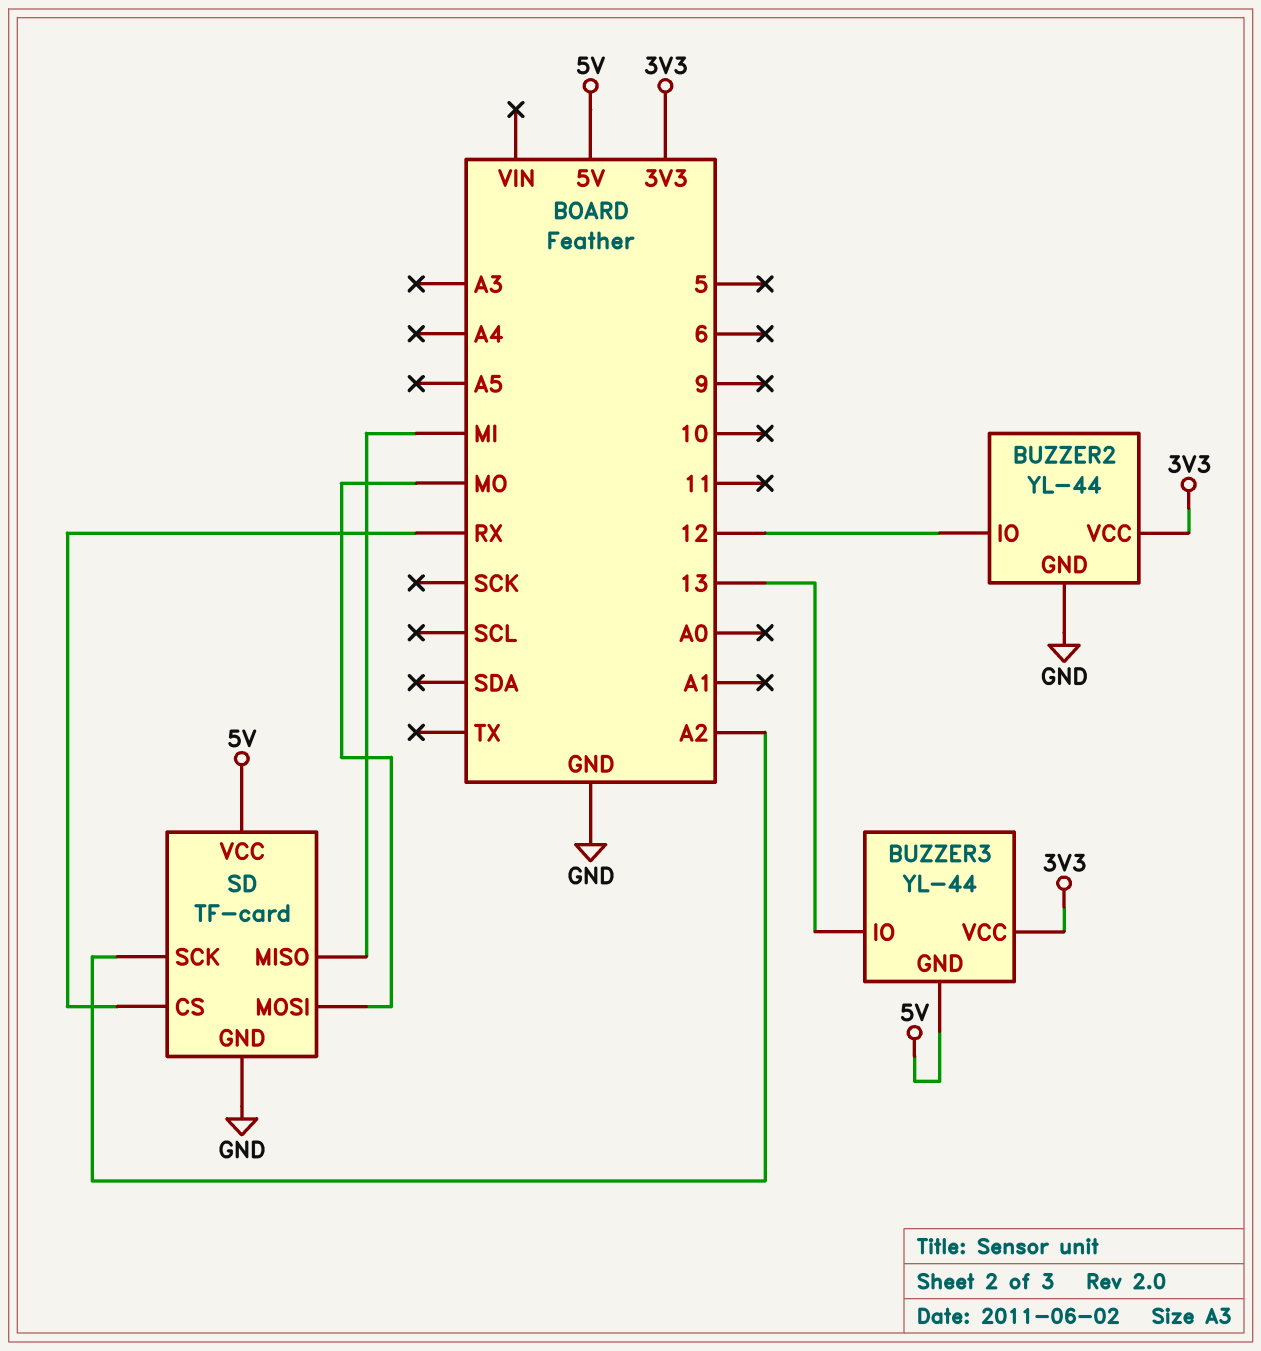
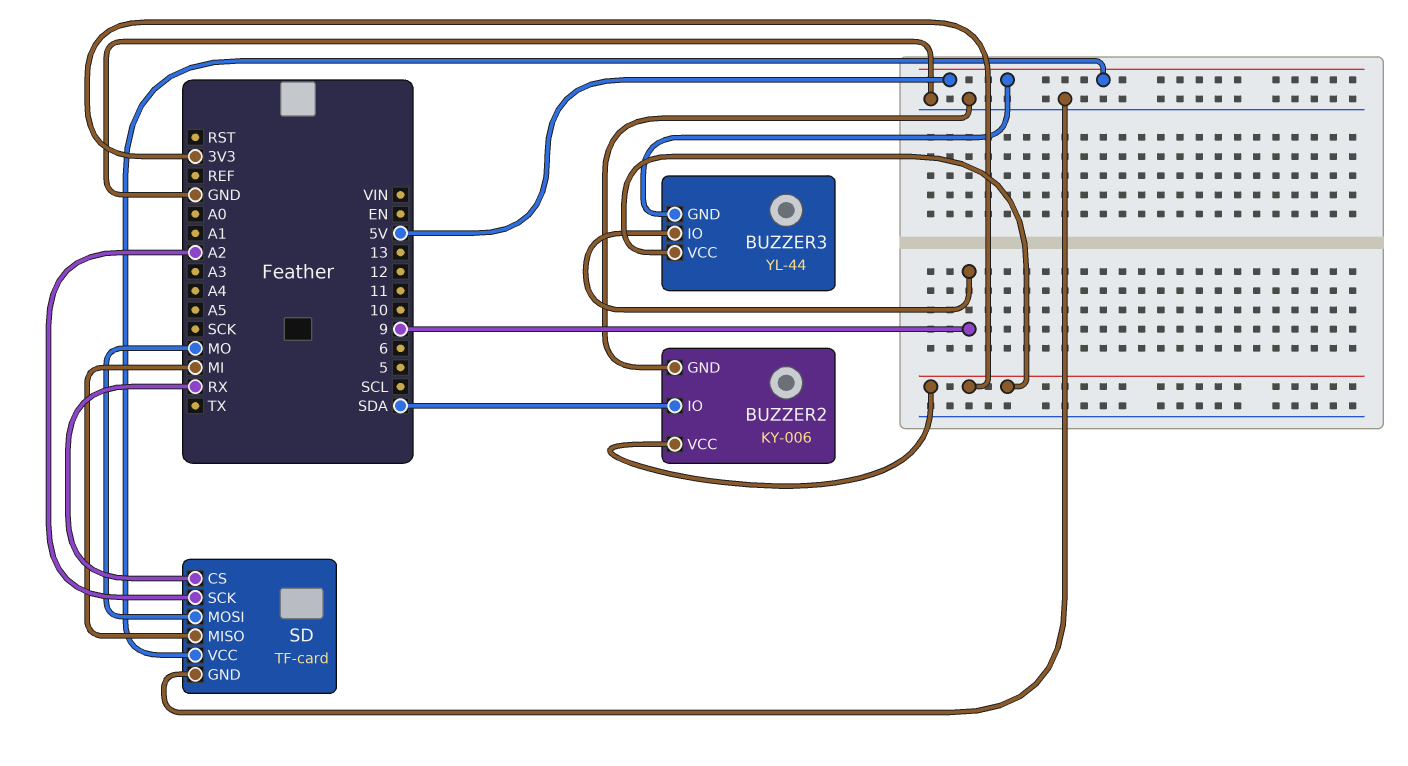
BUZZER2: YL-44 -> KY-006
BUZZER2 pin IO: 12 -> SDA
BUZZER3 pin IO: 13 -> 9

